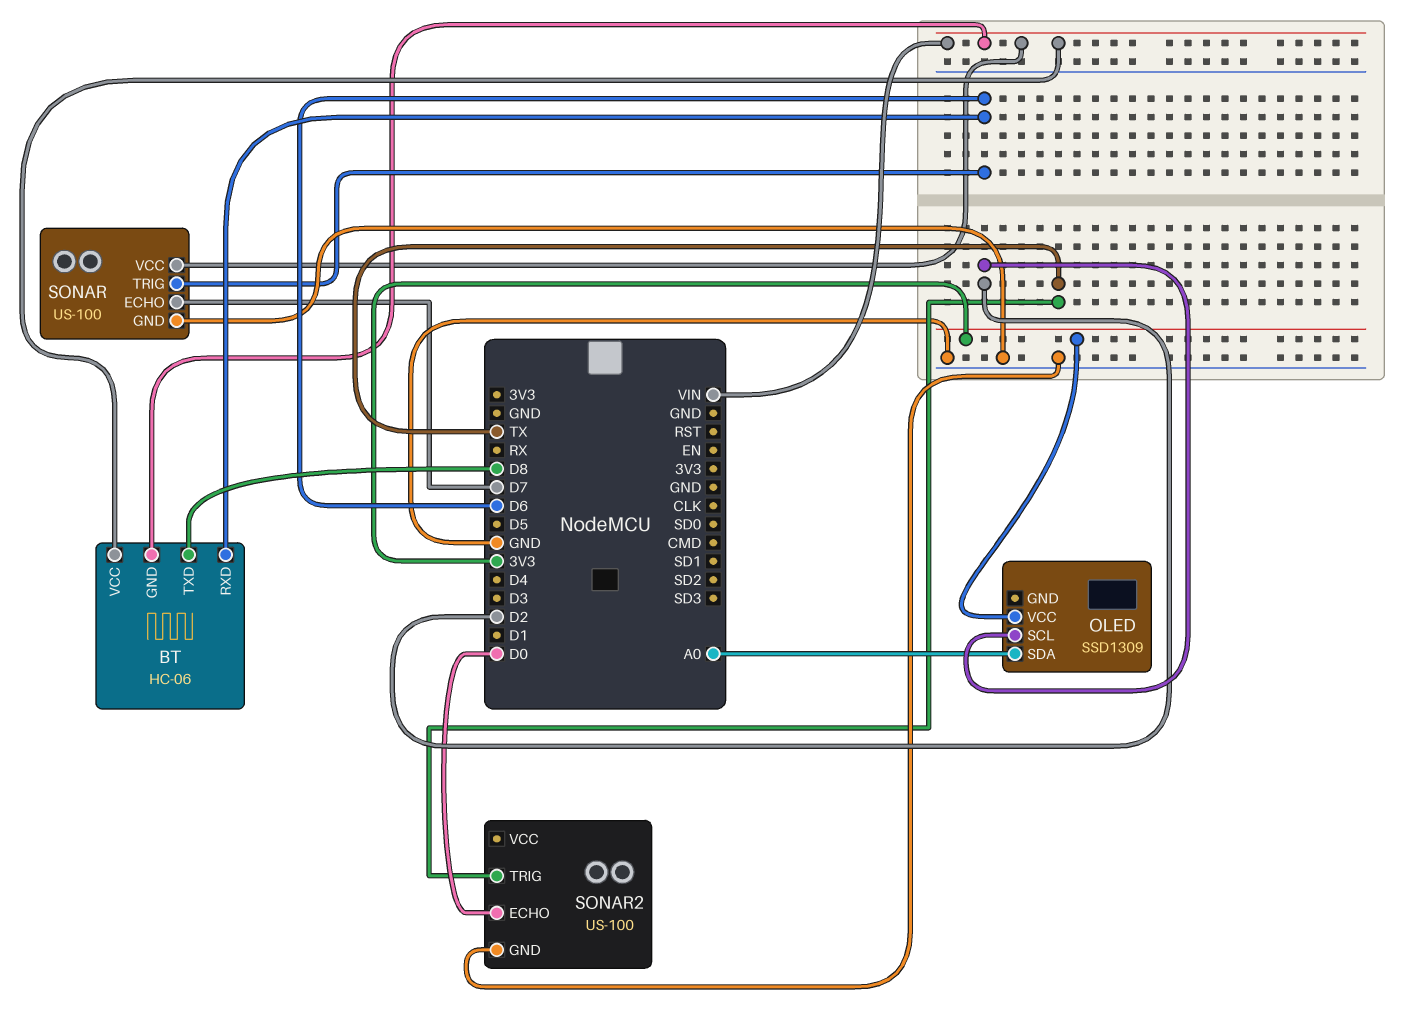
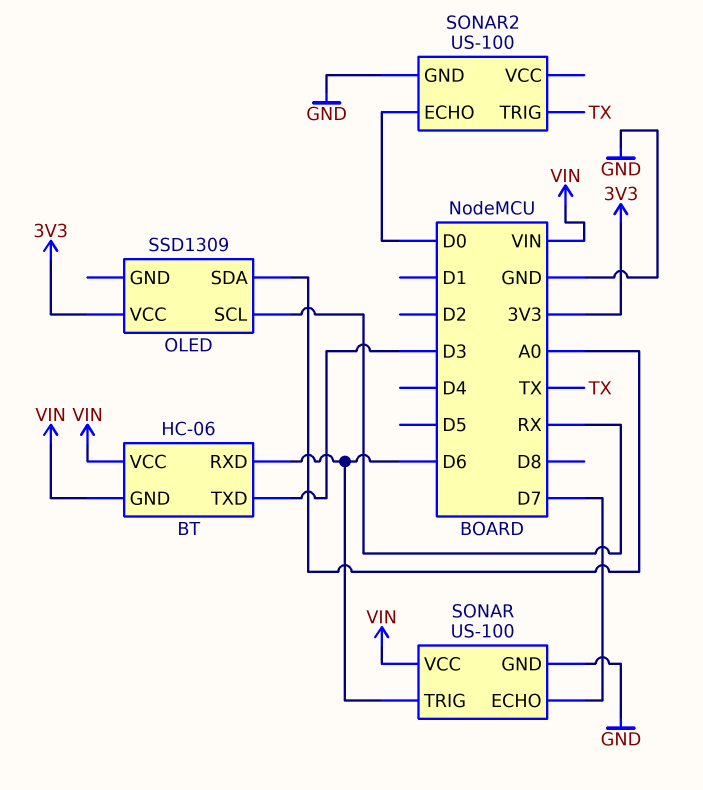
BT pin TXD: D8 -> D3
OLED pin SCL: D2 -> RX

